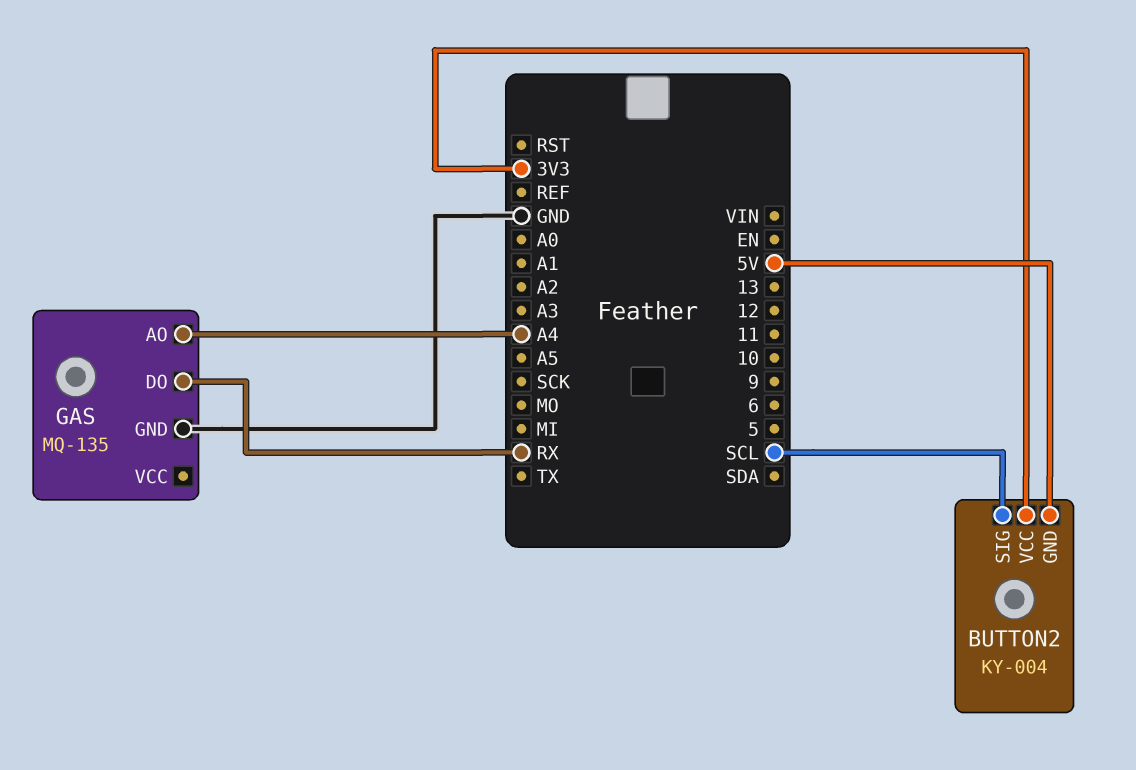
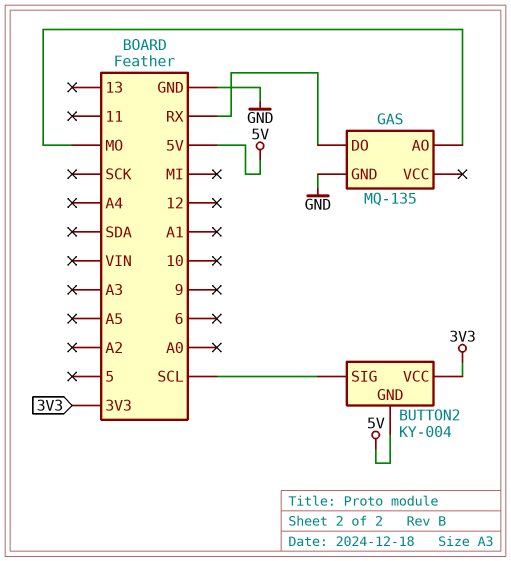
GAS pin AO: A4 -> MO

